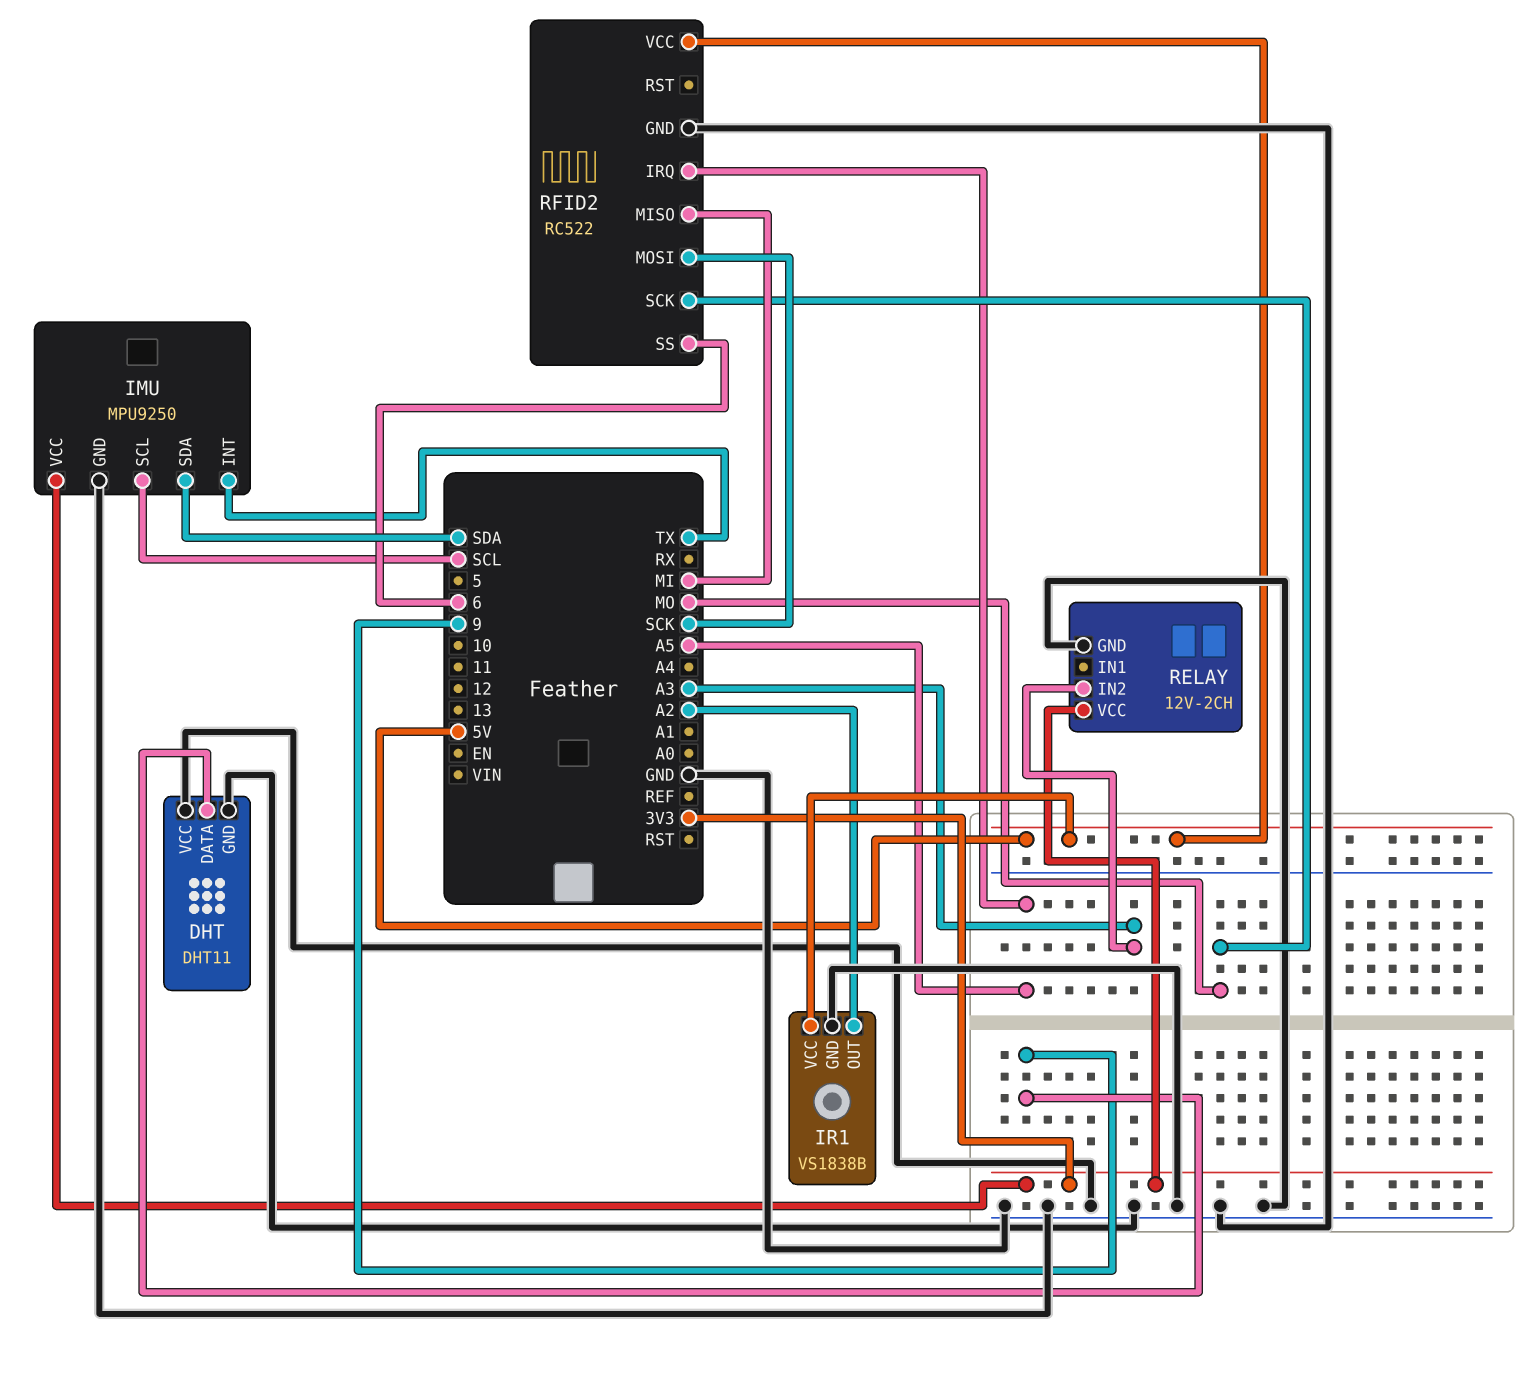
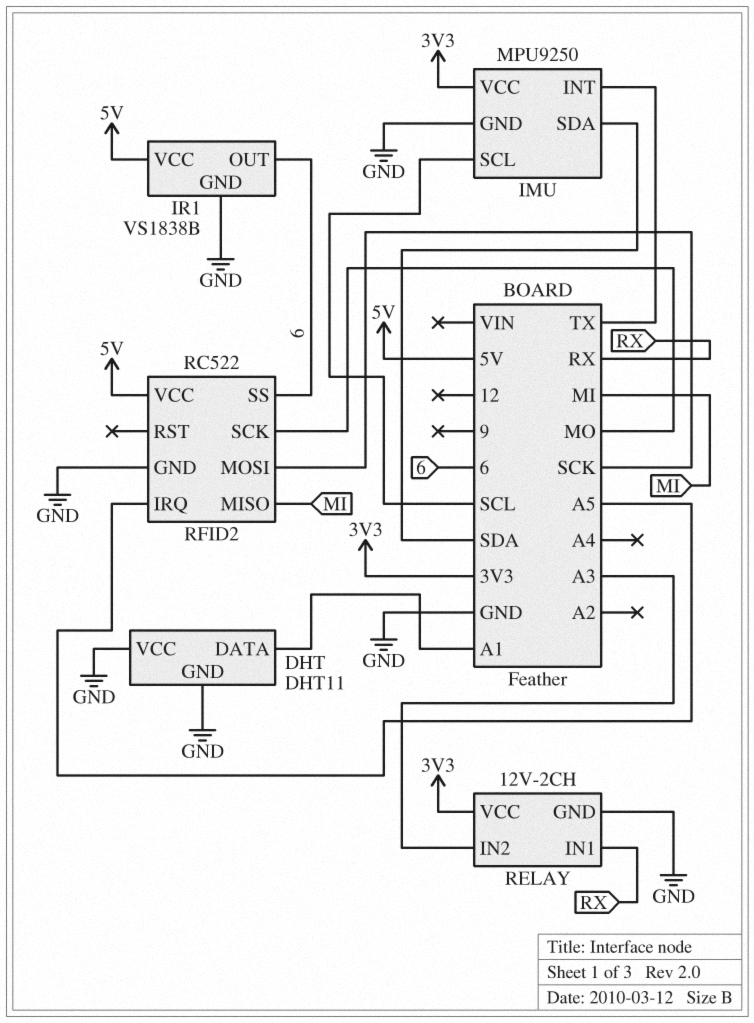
DHT pin DATA: 9 -> A1
IR1 pin OUT: A2 -> 6
RELAY pin IN1: none -> RX

